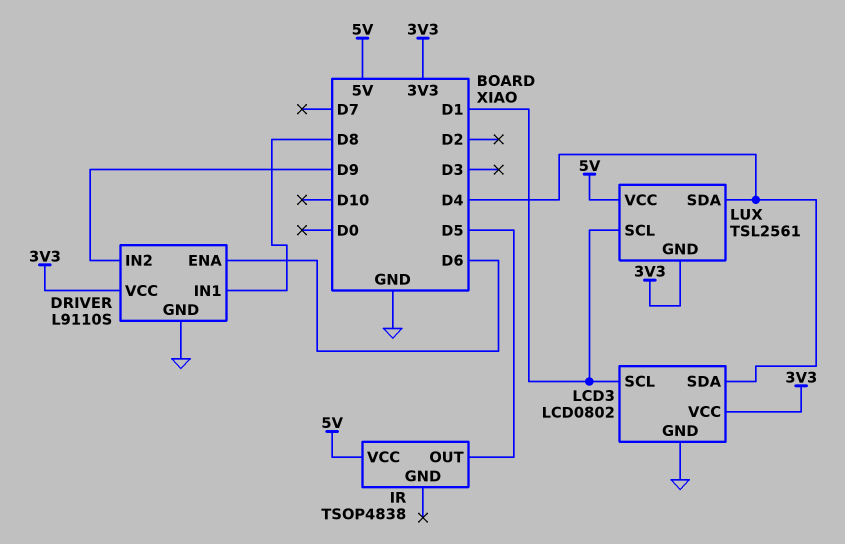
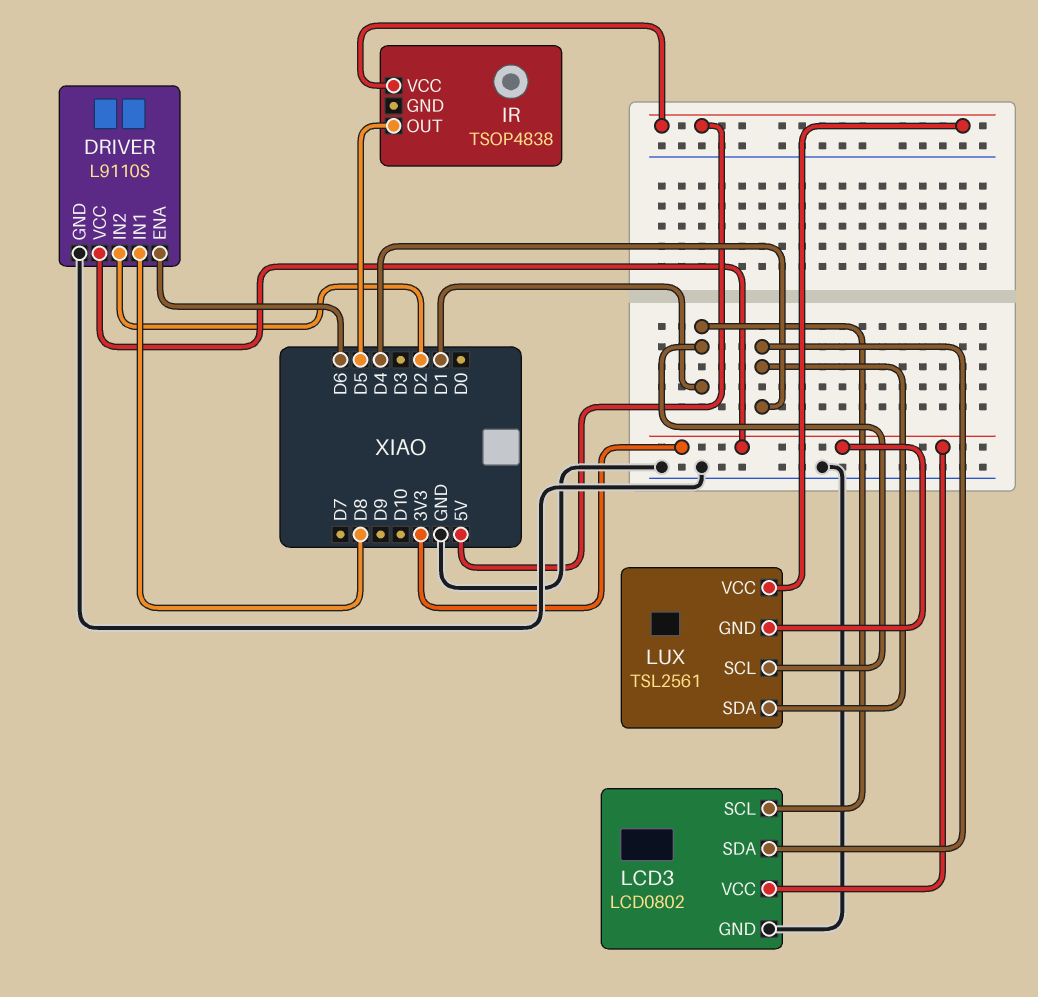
DRIVER pin IN2: D9 -> D2

